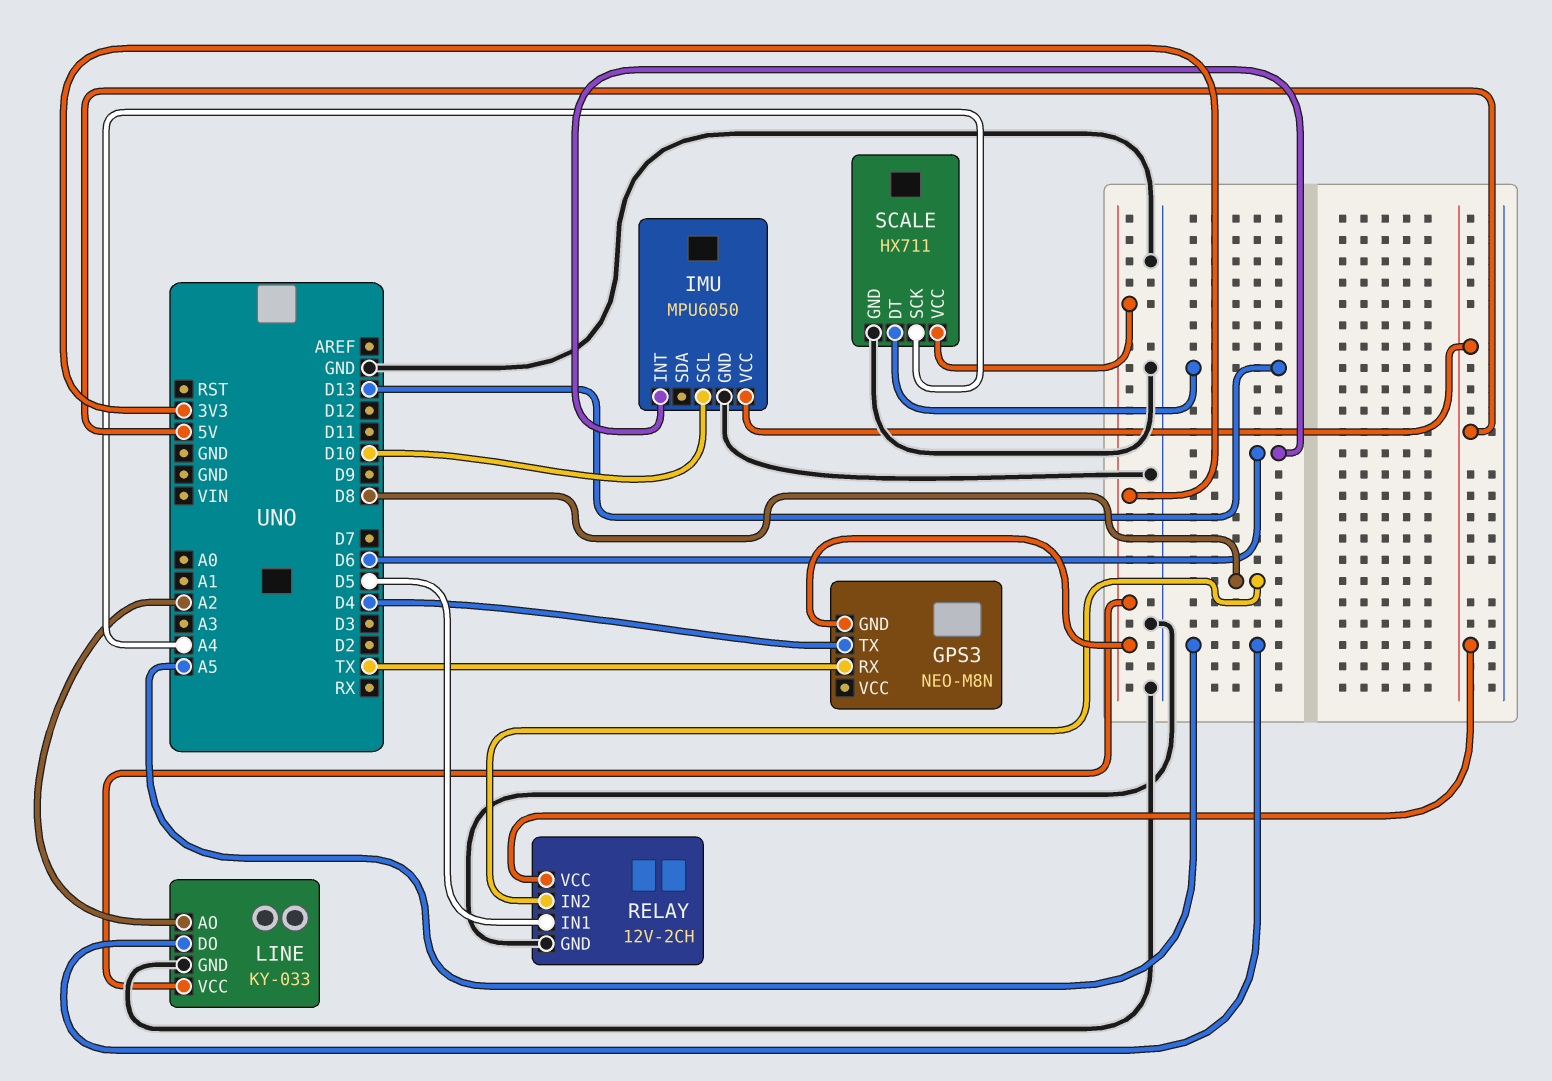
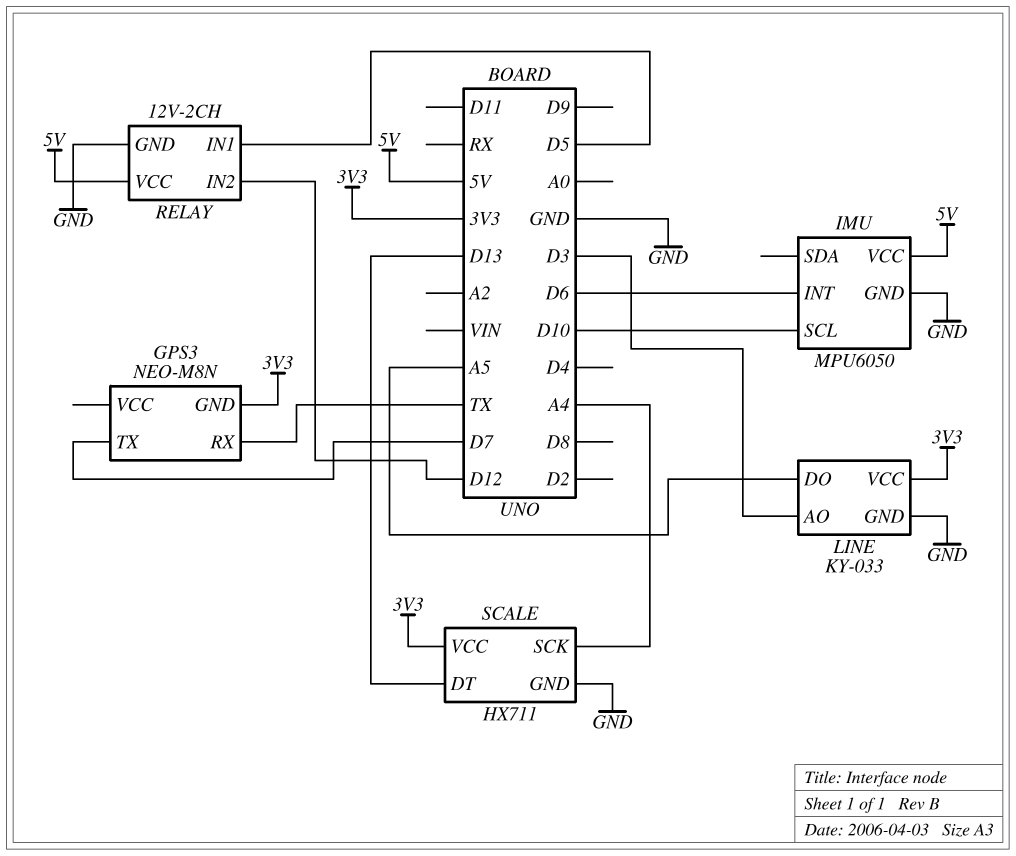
GPS3 pin TX: D4 -> D7
LINE pin AO: A2 -> D3
RELAY pin IN2: D8 -> D12

